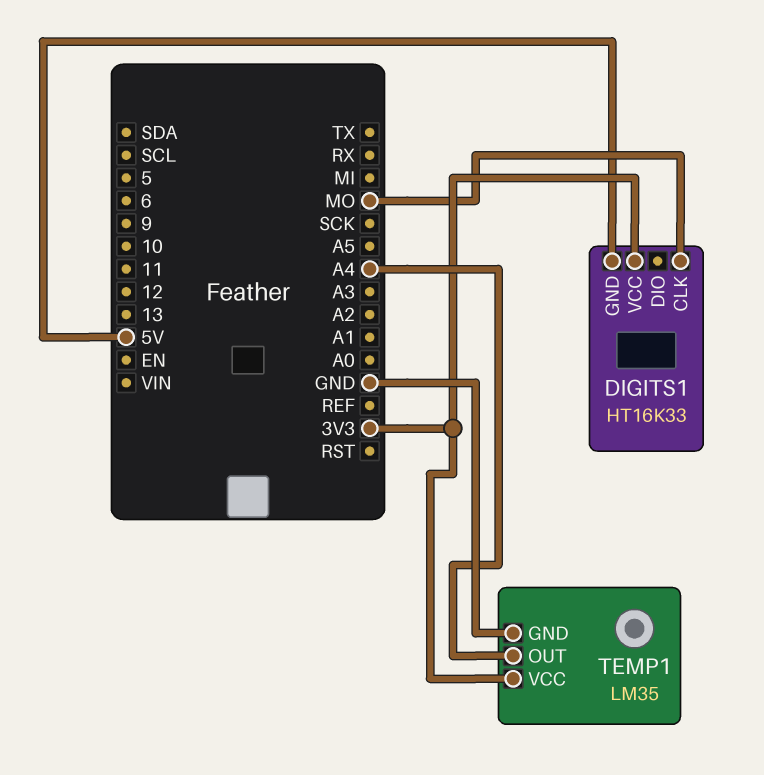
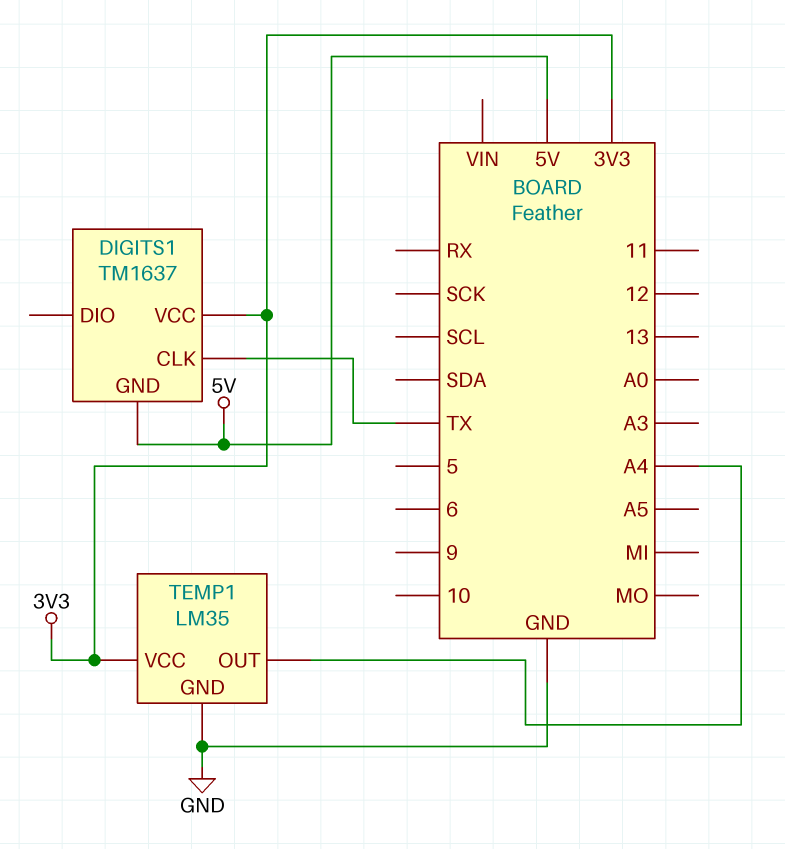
DIGITS1: HT16K33 -> TM1637
DIGITS1 pin CLK: MO -> TX

